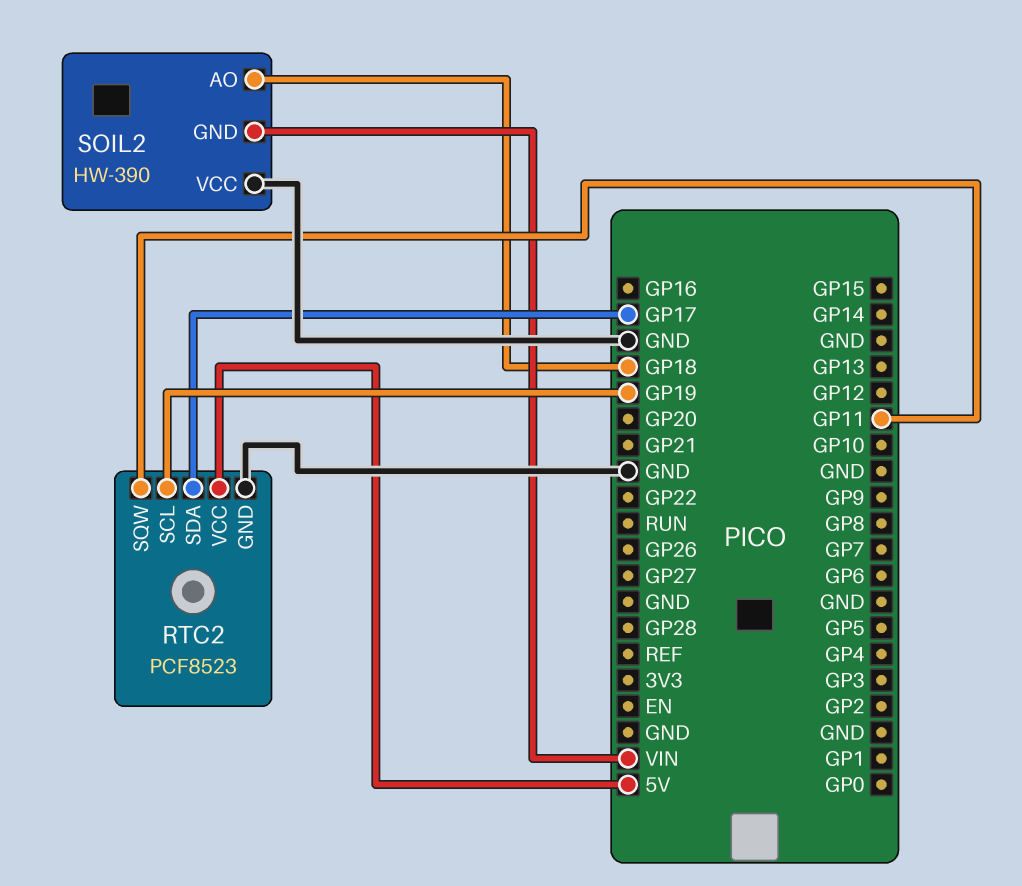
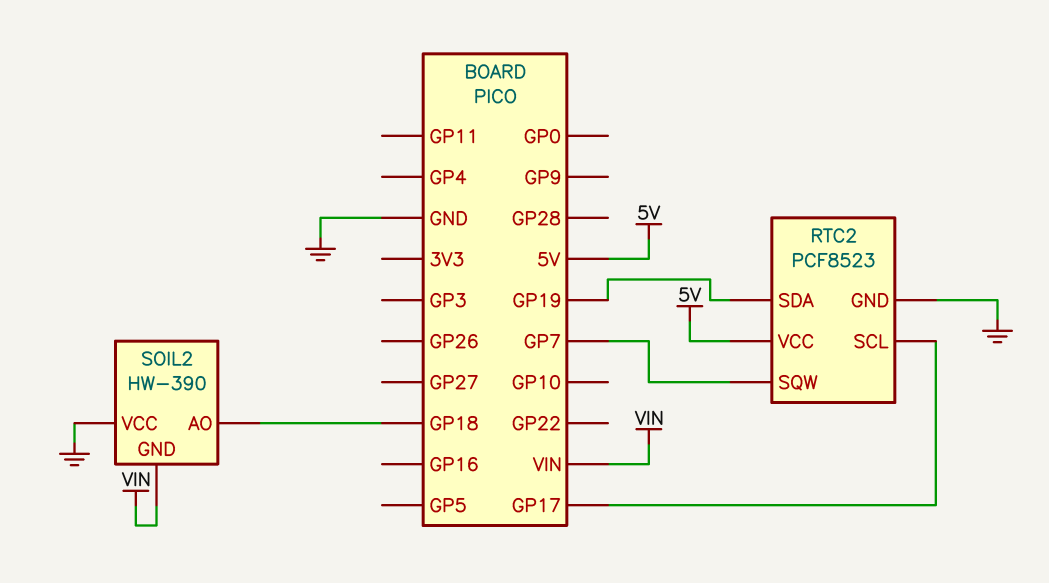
RTC2 pin SCL: GP19 -> GP17
RTC2 pin SDA: GP17 -> GP19
RTC2 pin SQW: GP11 -> GP7

